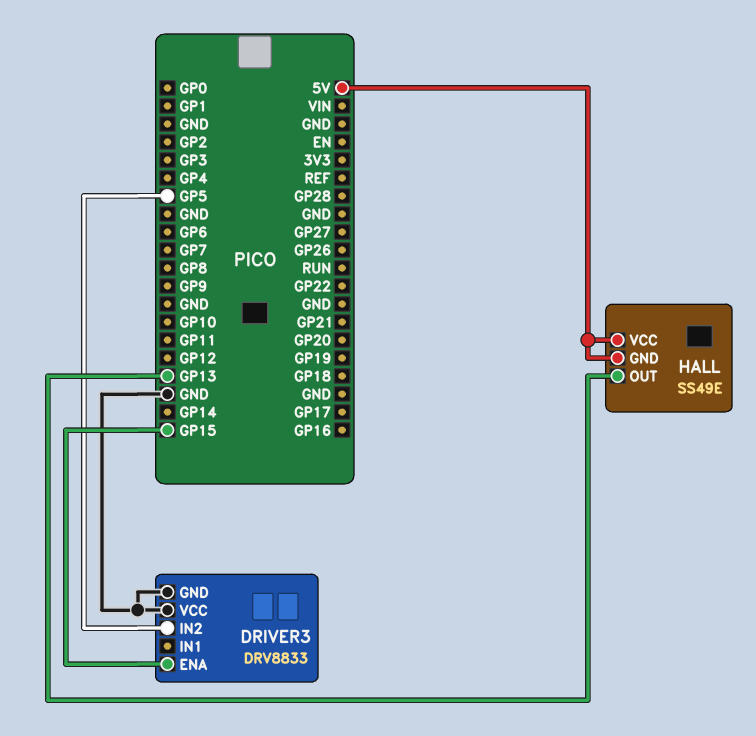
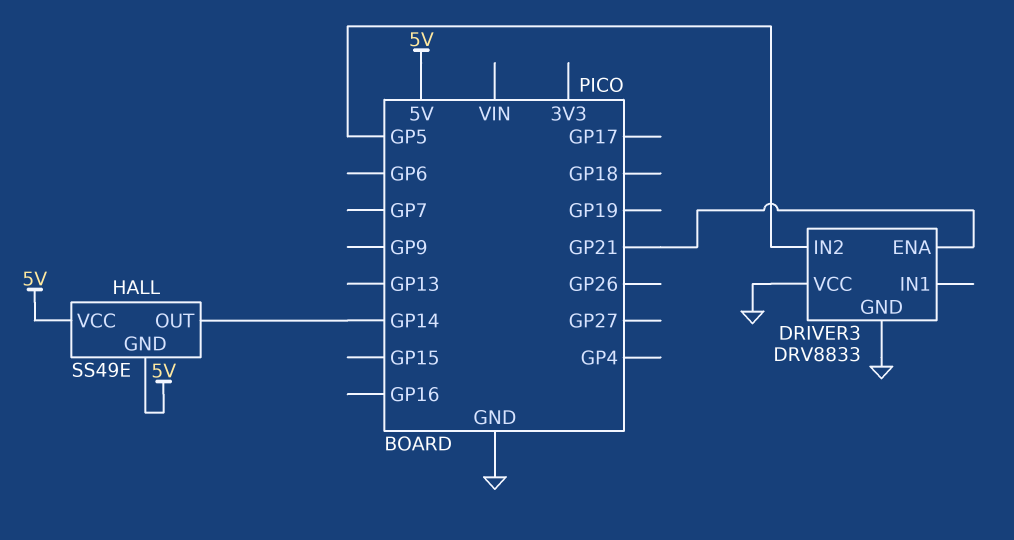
DRIVER3 pin ENA: GP15 -> GP21
HALL pin OUT: GP13 -> GP14

